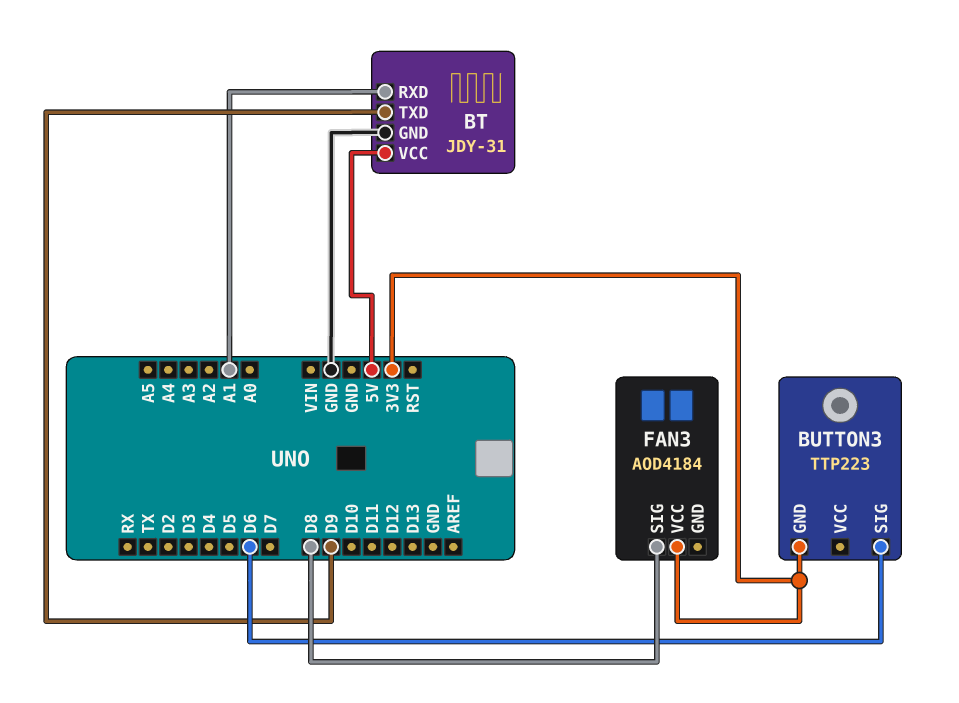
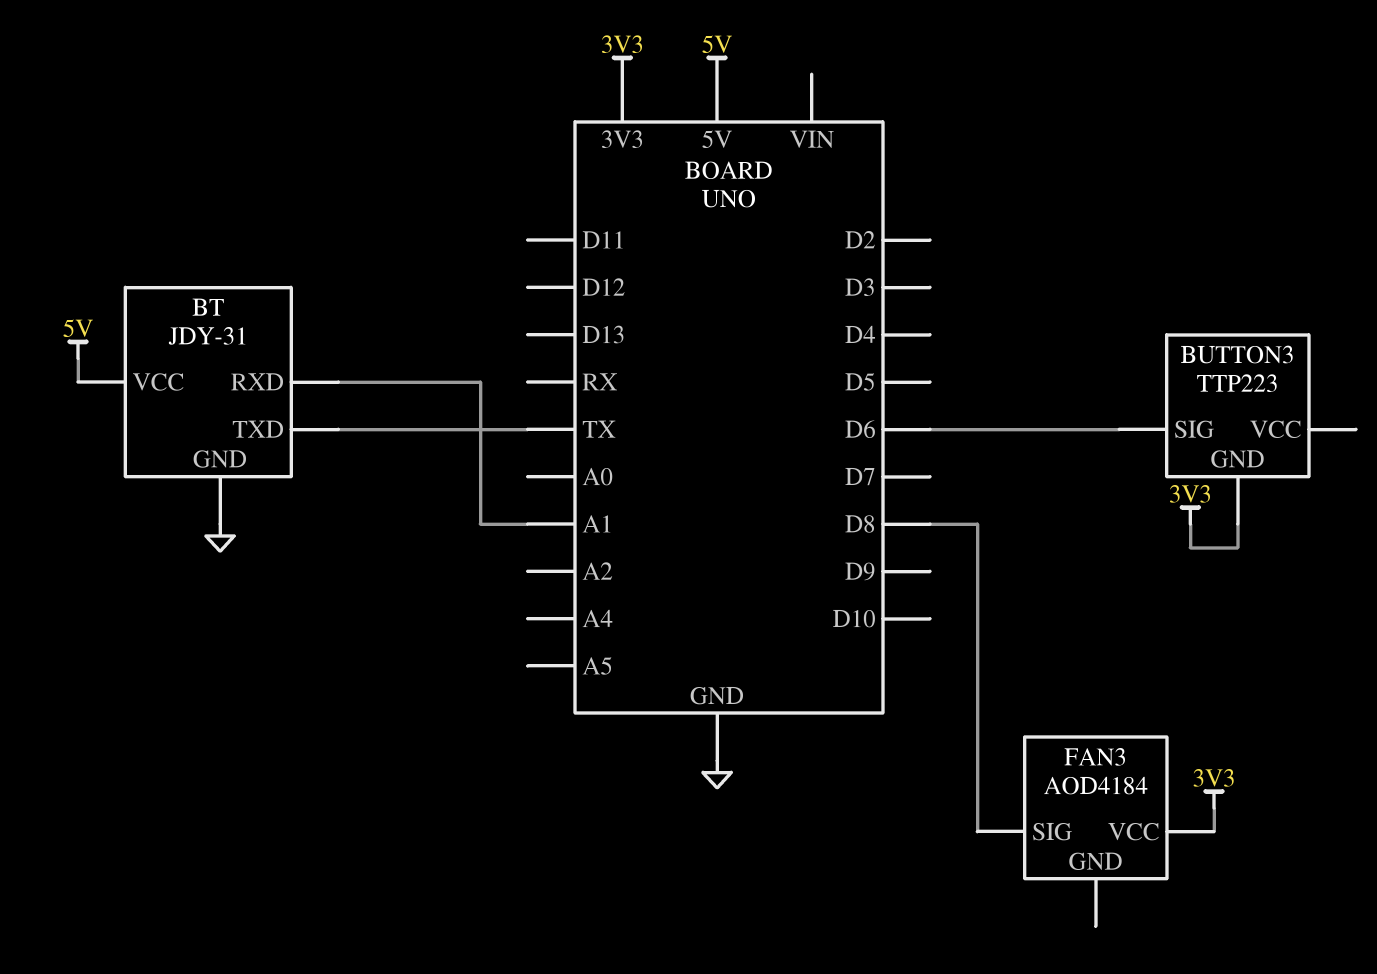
BT pin TXD: D9 -> TX

